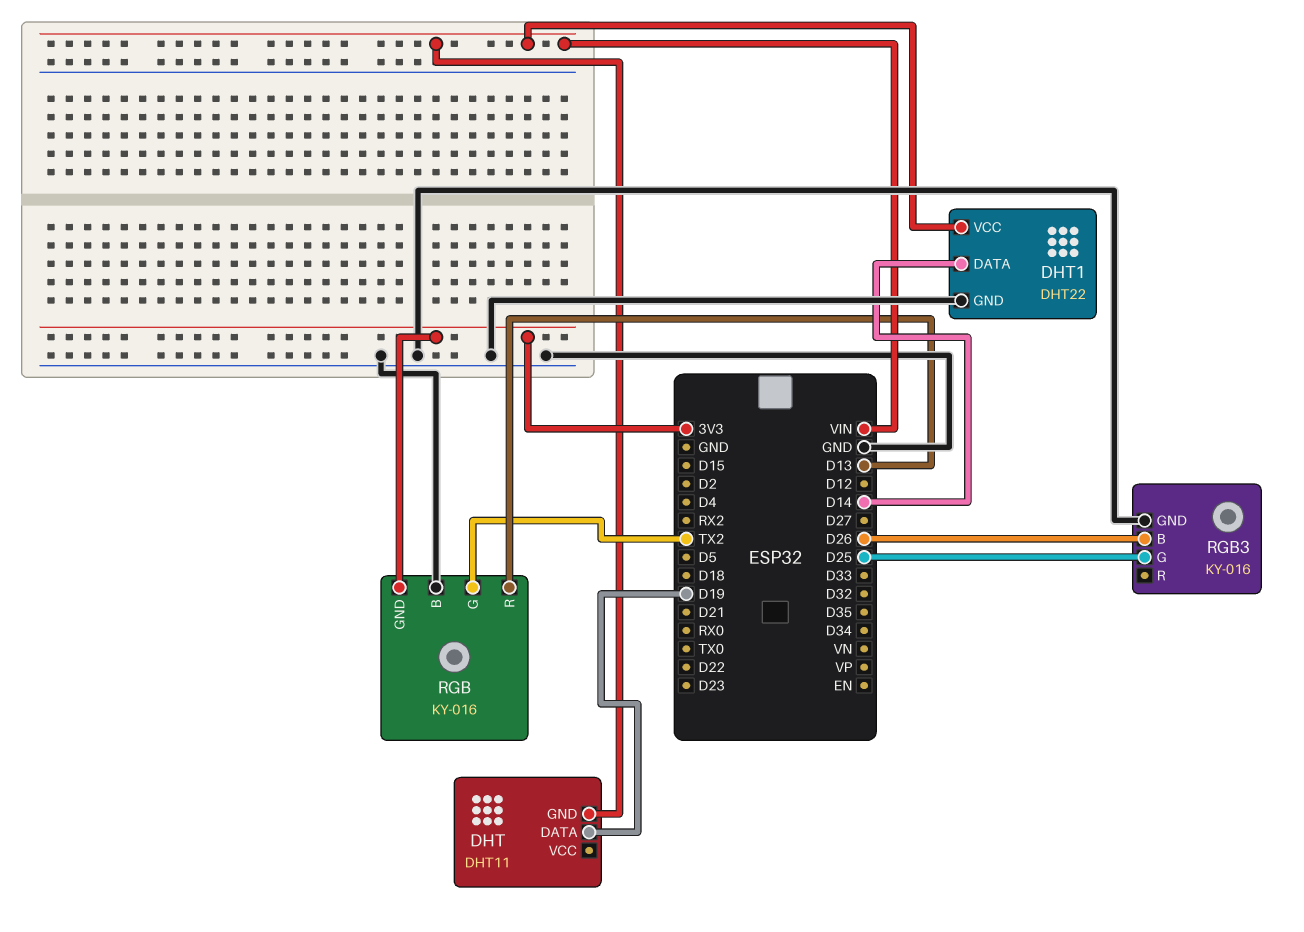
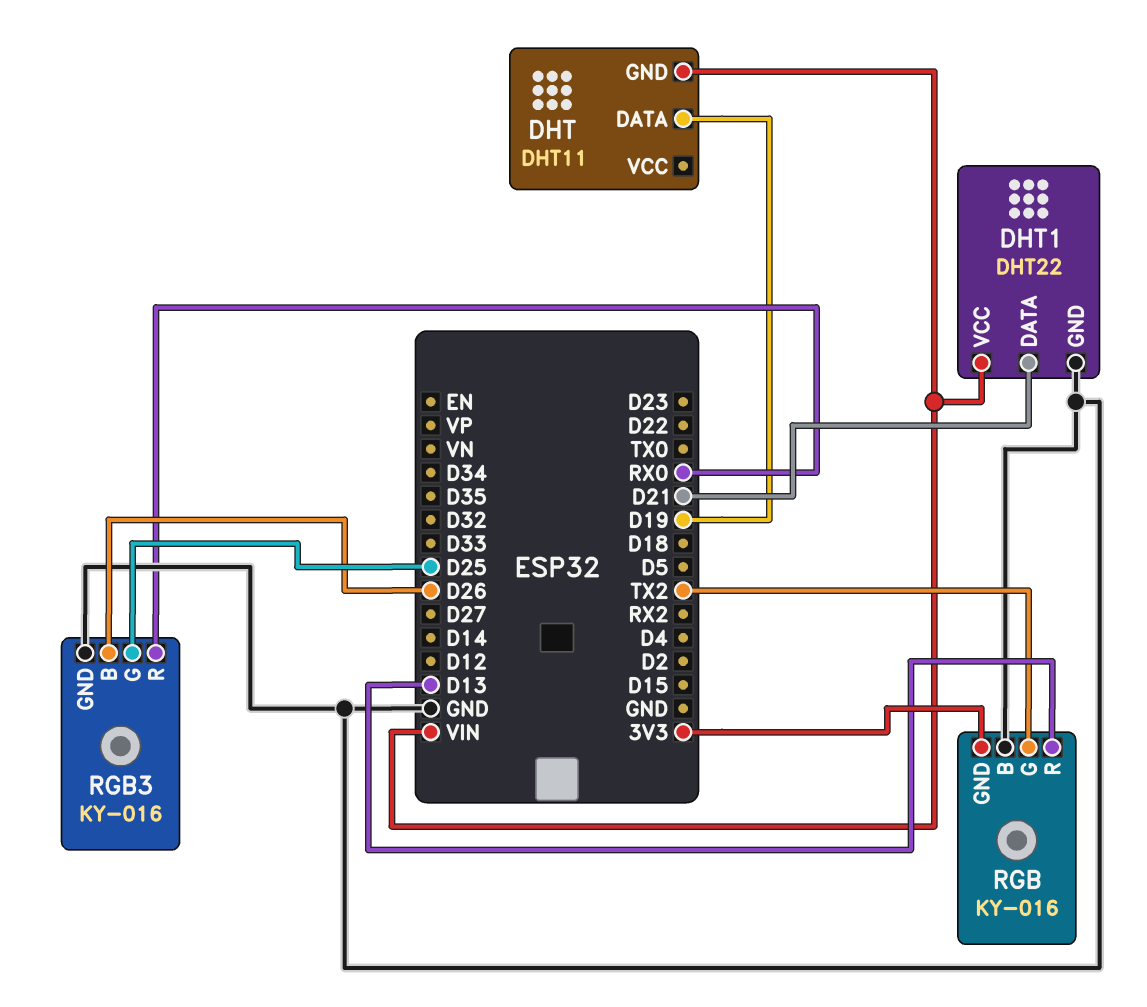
DHT1 pin DATA: D14 -> D21
RGB3 pin R: none -> RX0

